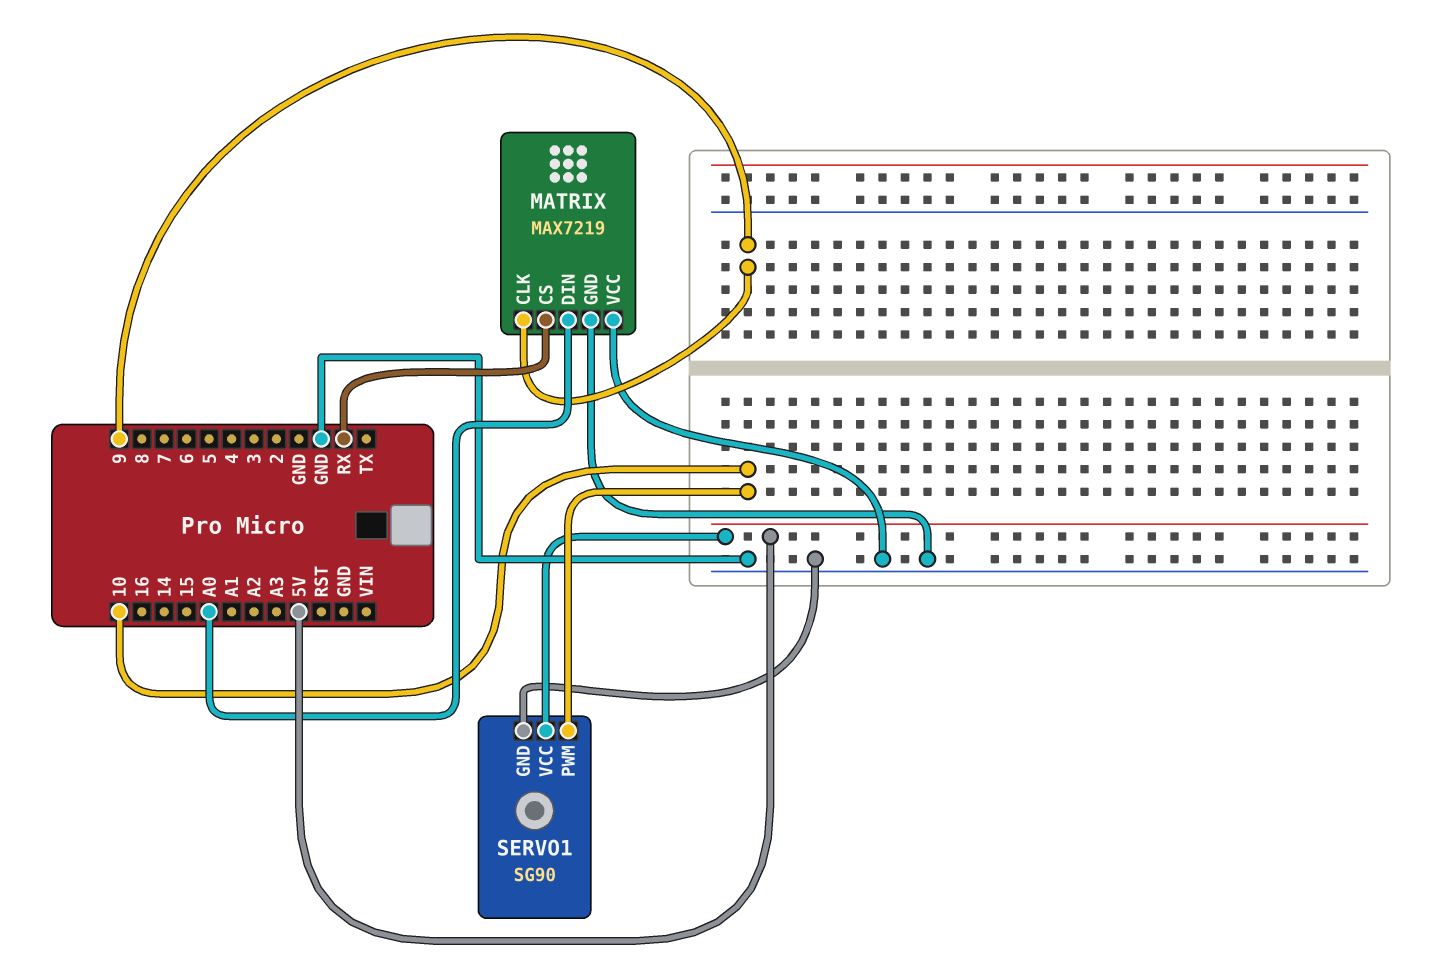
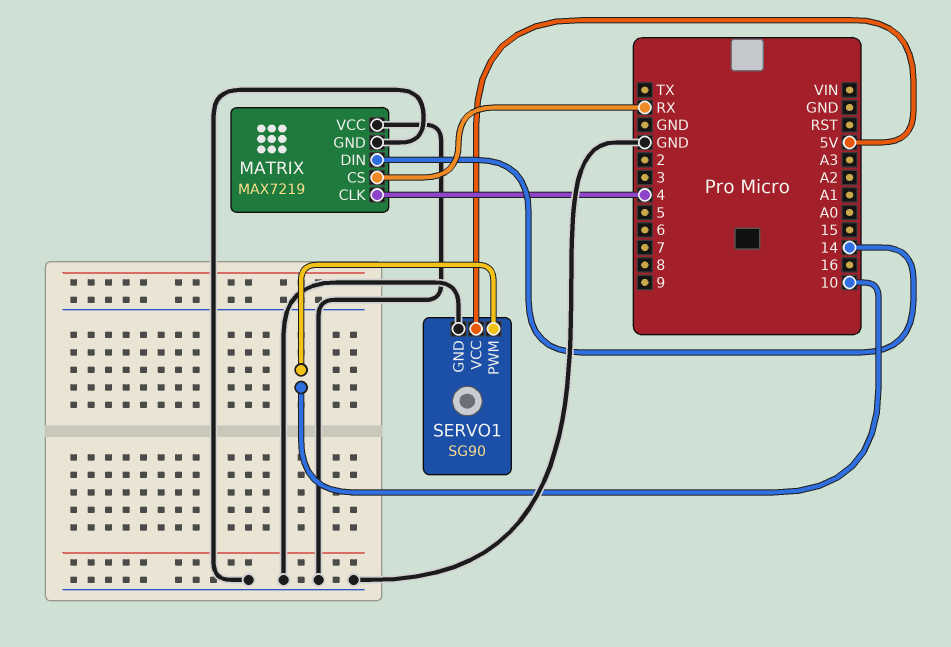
MATRIX pin CLK: 9 -> 4
MATRIX pin DIN: A0 -> 14

